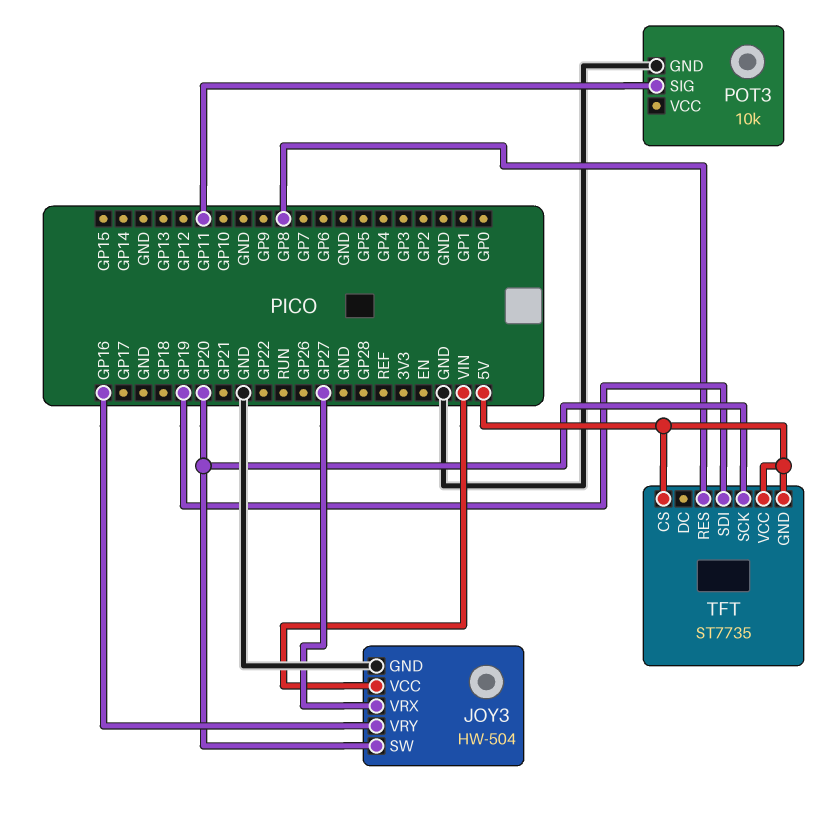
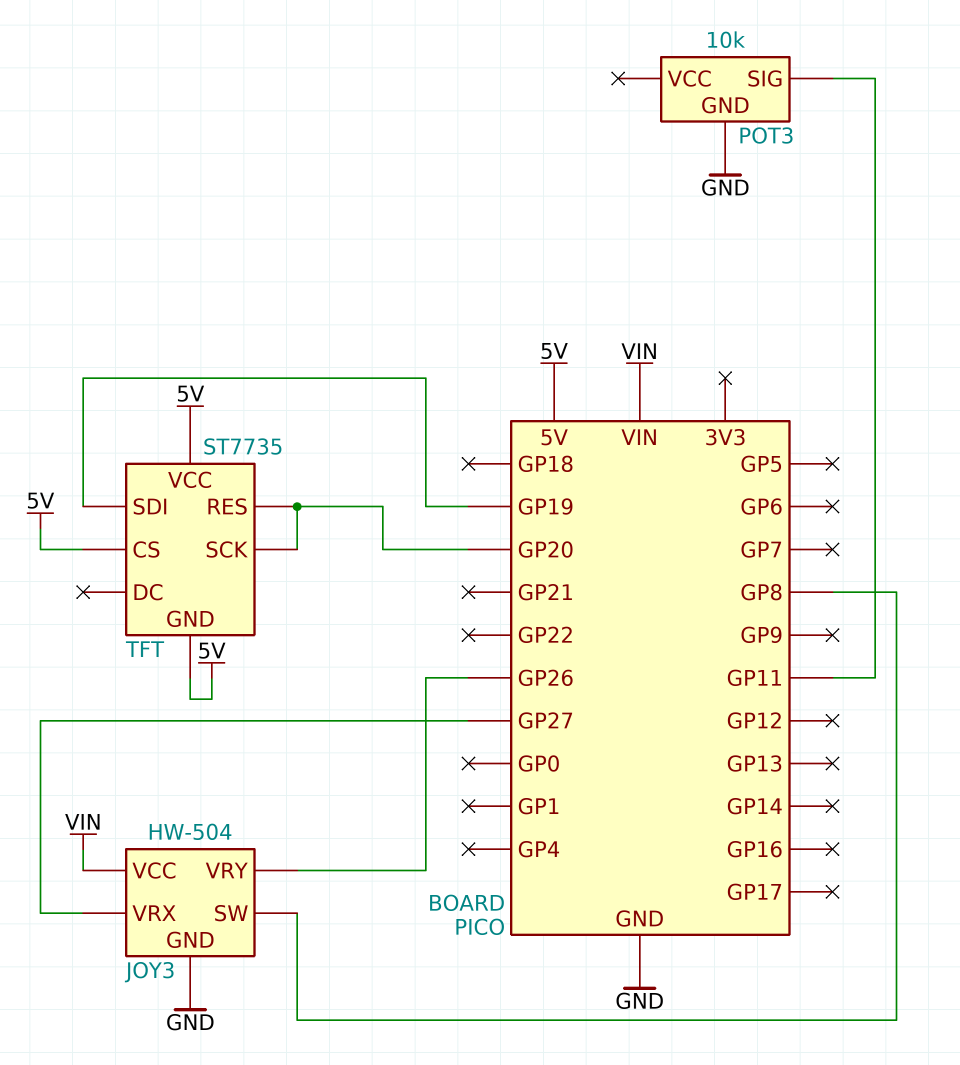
JOY3 pin SW: GP20 -> GP8
JOY3 pin VRY: GP16 -> GP26
TFT pin RES: GP8 -> GP20

